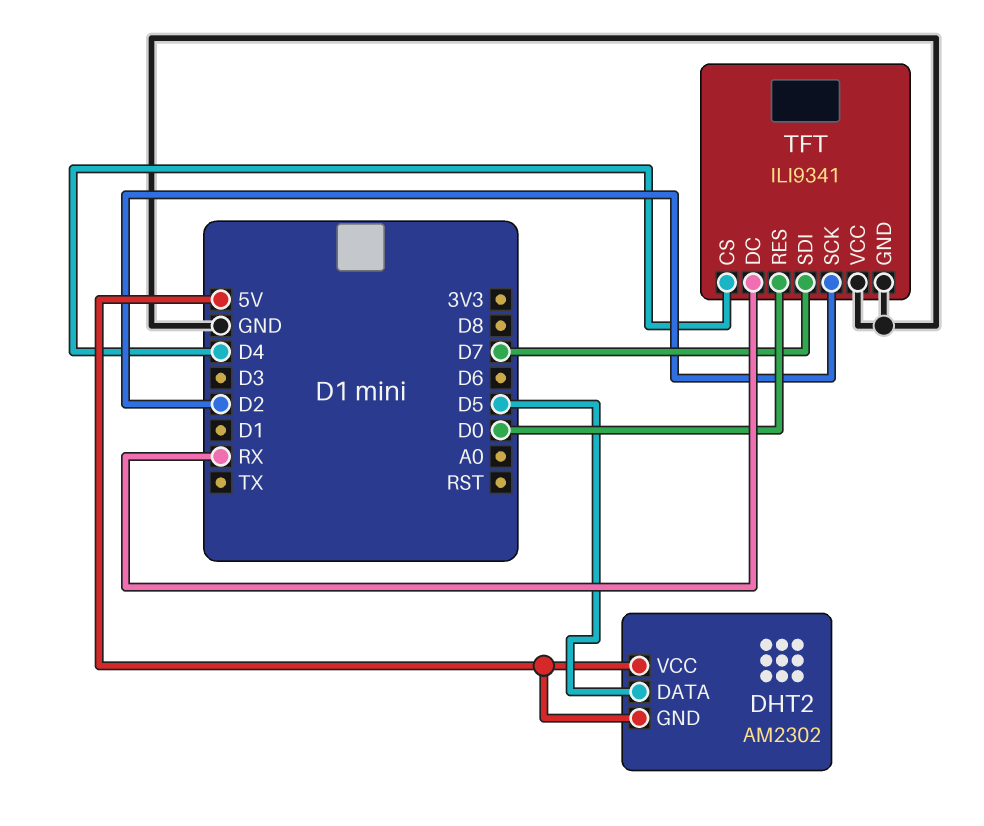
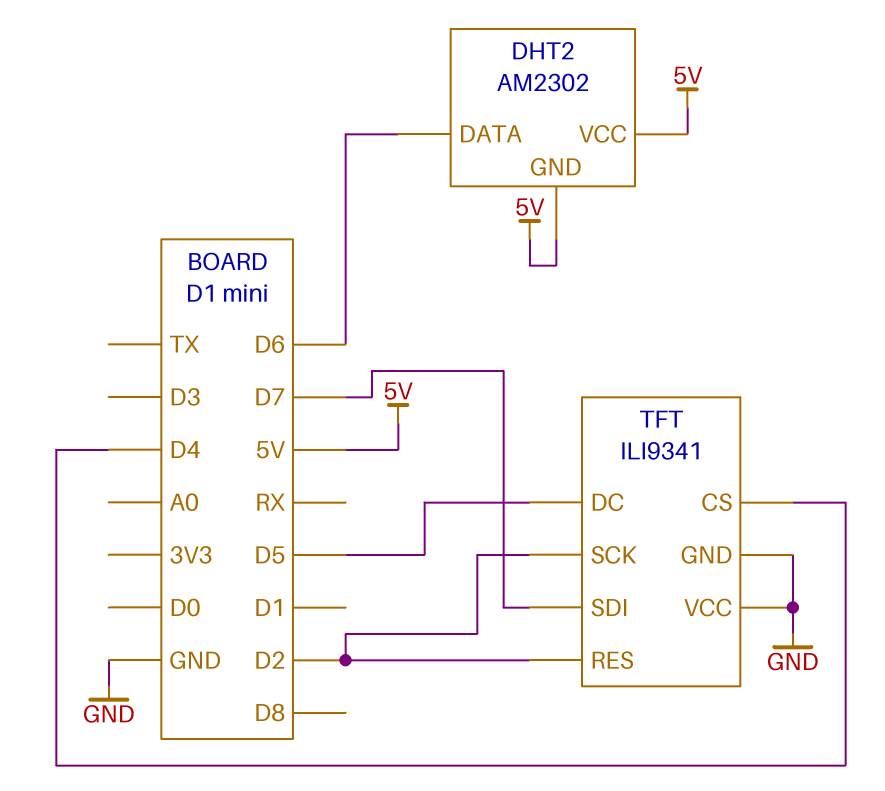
DHT2 pin DATA: D5 -> D6
TFT pin DC: RX -> D5
TFT pin RES: D0 -> D2

